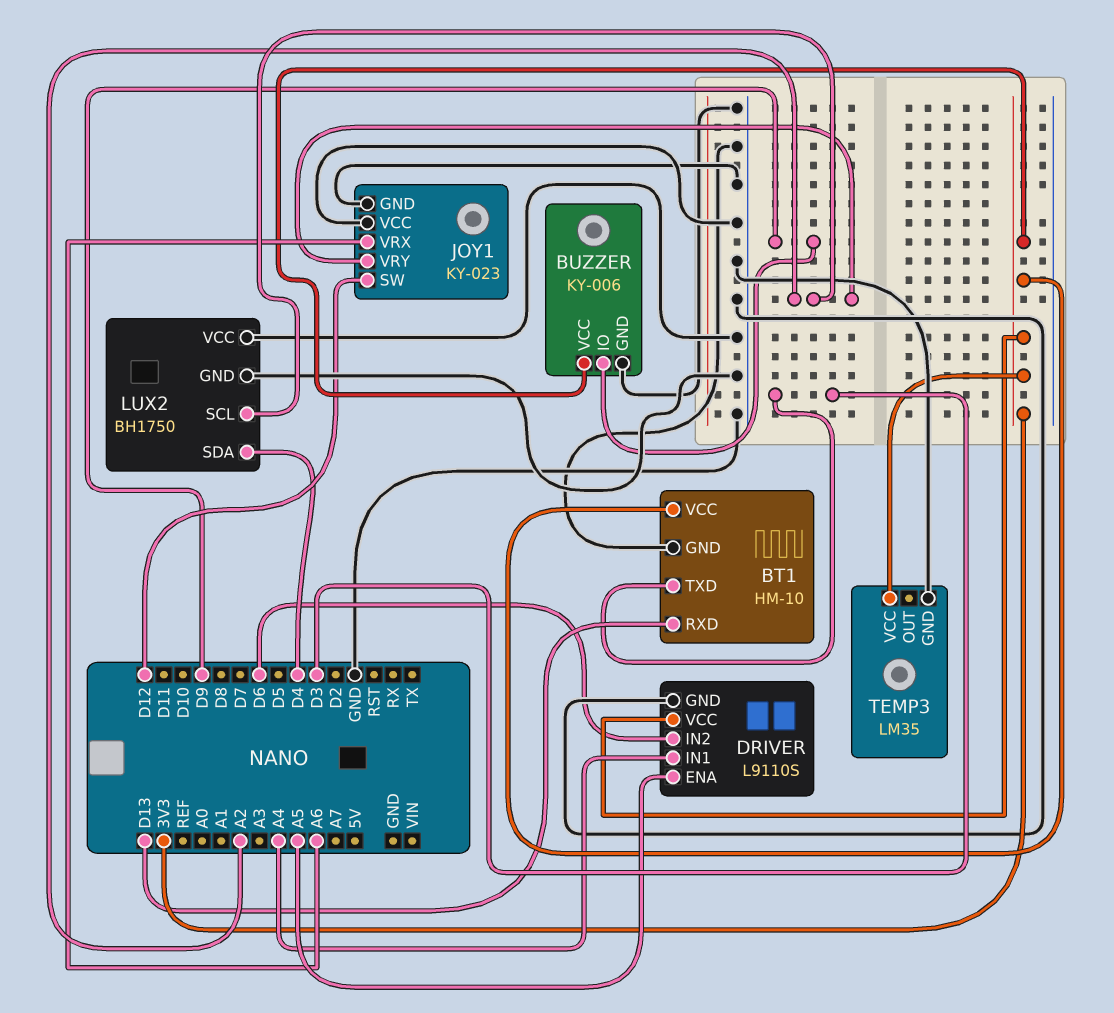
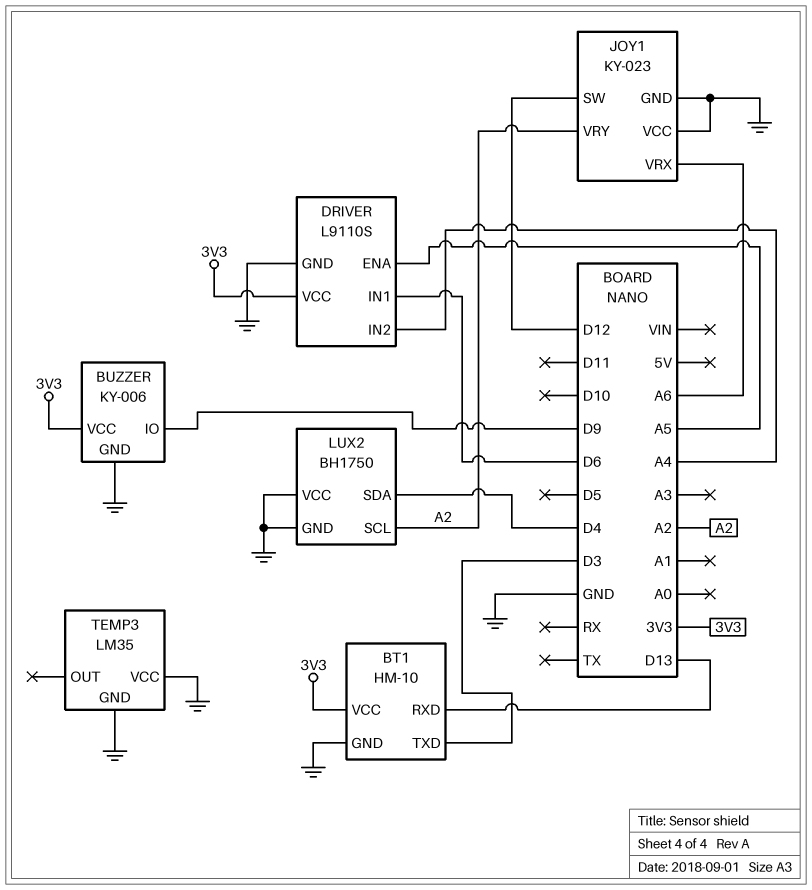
DRIVER pin IN1: A4 -> D6
DRIVER pin IN2: D6 -> A4
TEMP3 pin VCC: 3V3 -> GND

